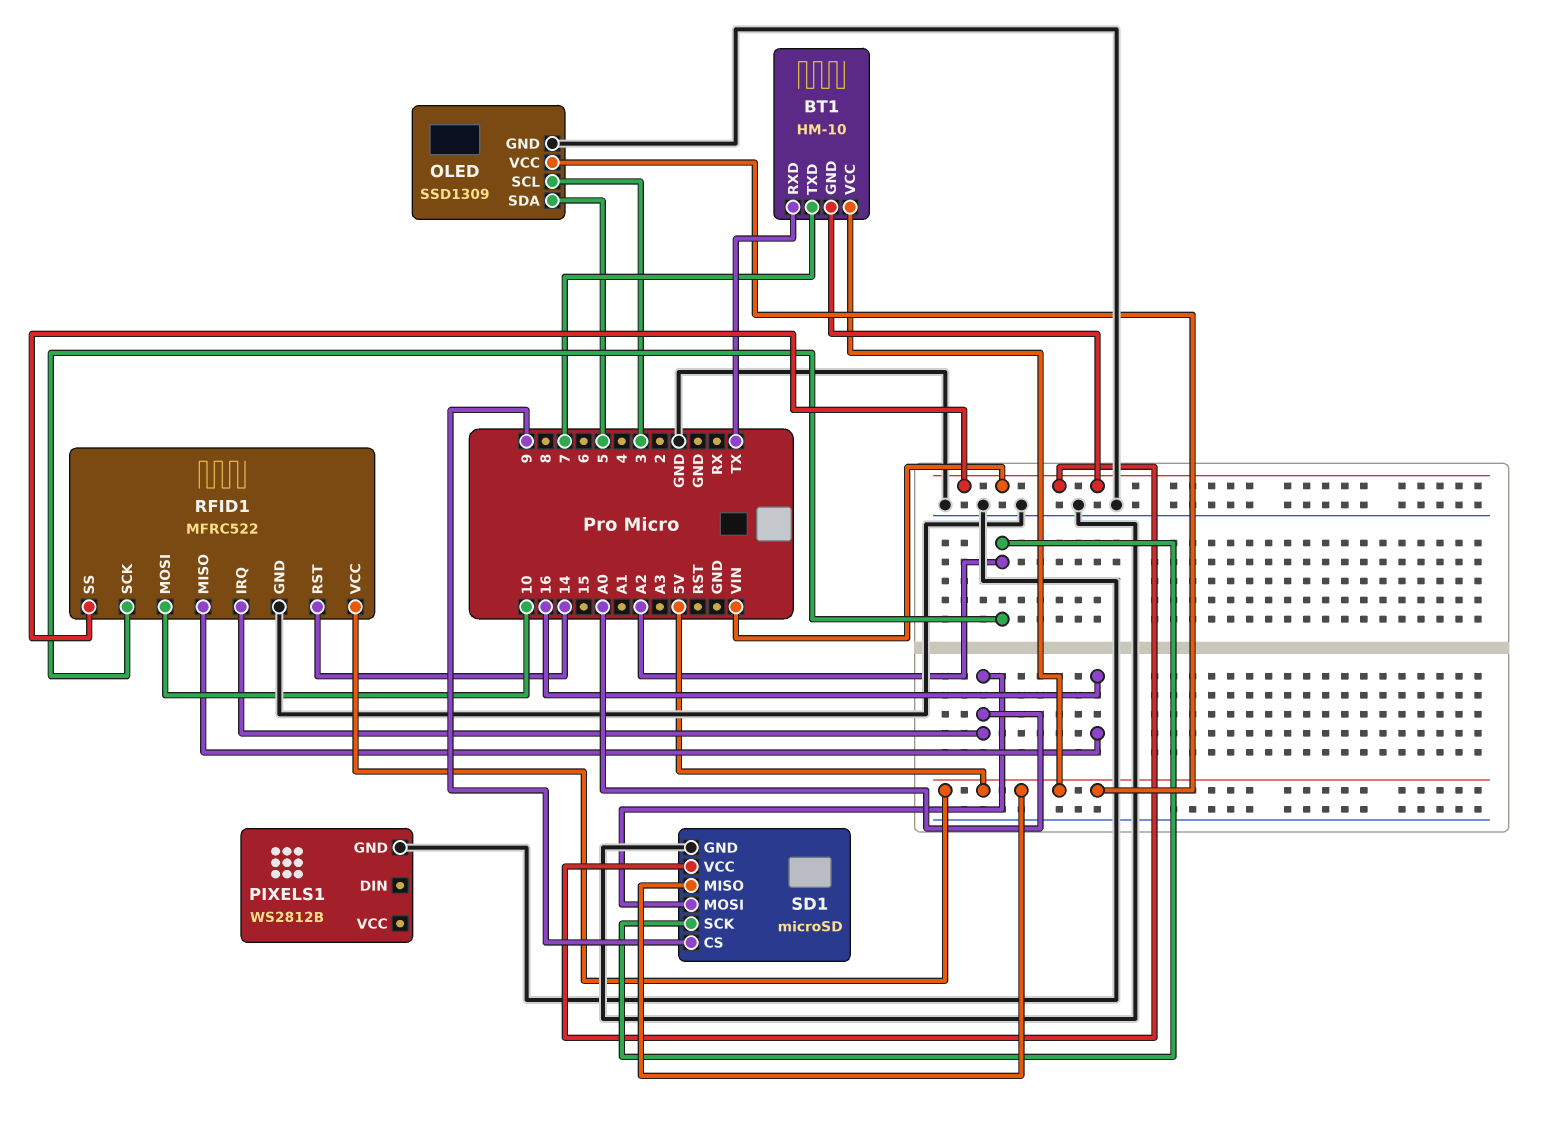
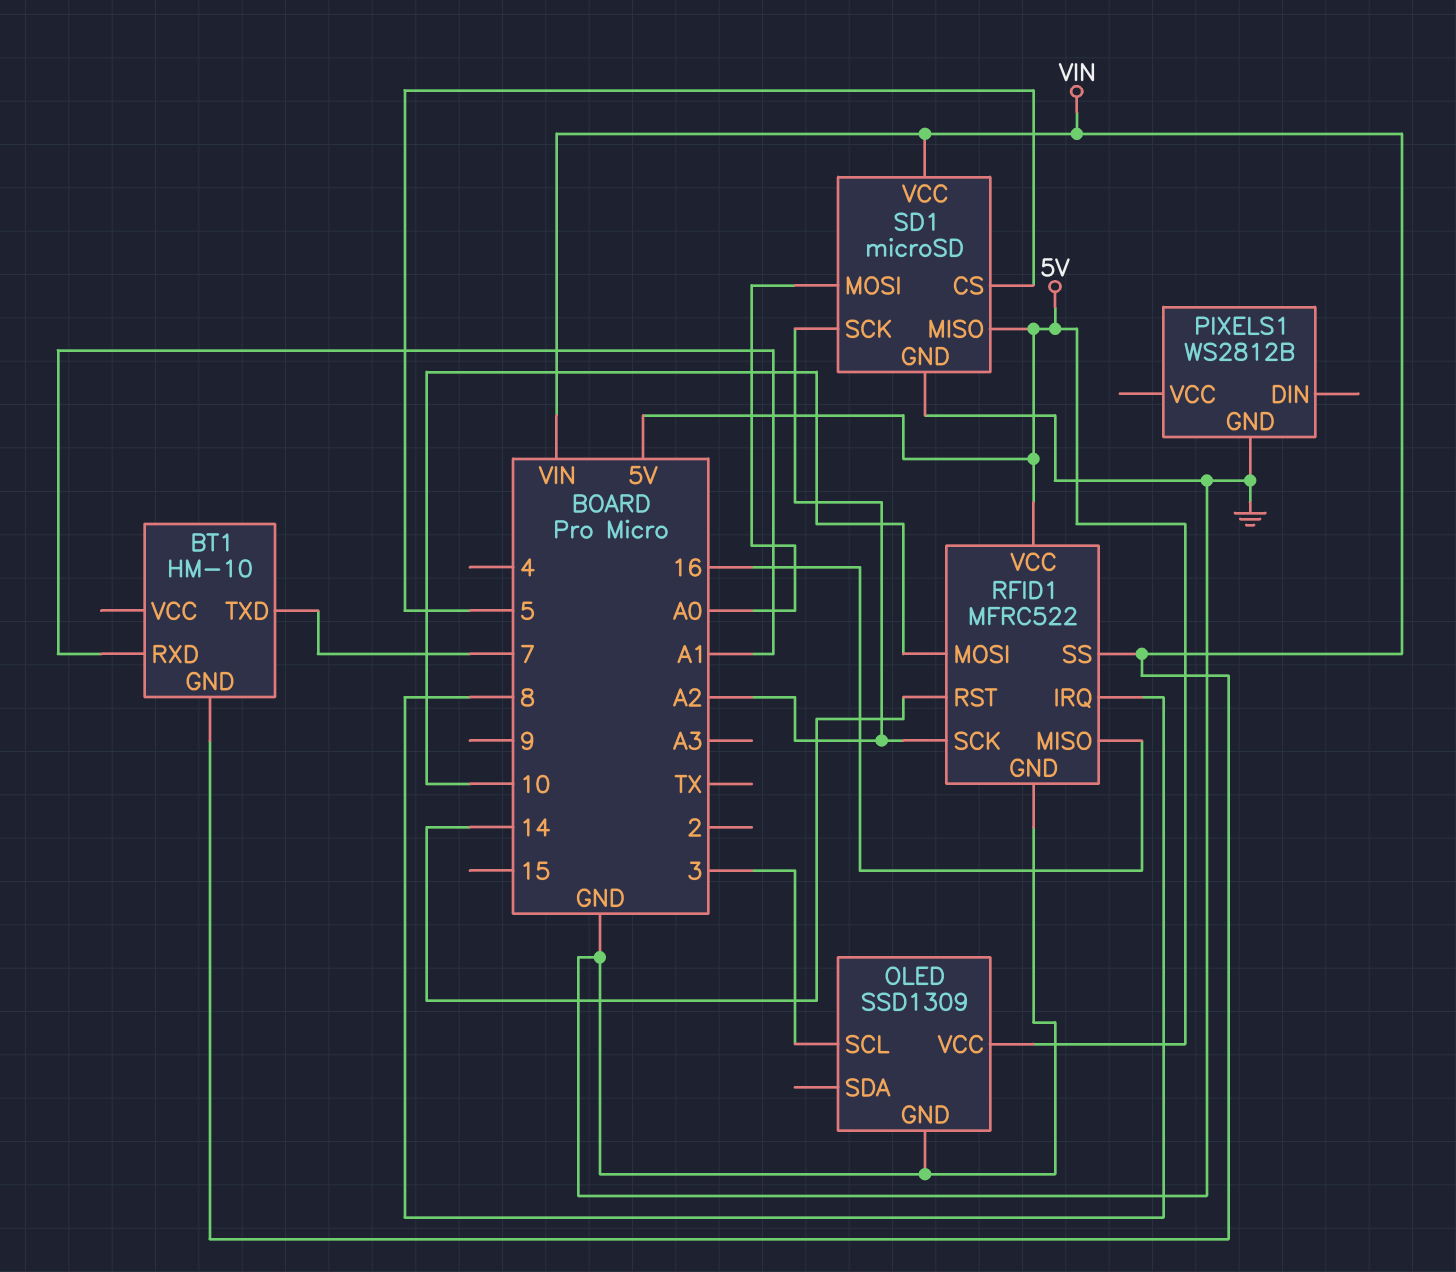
BT1 pin RXD: TX -> A1
BT1 pin VCC: 5V -> none
OLED pin SDA: 5 -> none
RFID1 pin IRQ: A0 -> 8
SD1 pin CS: 9 -> 5

